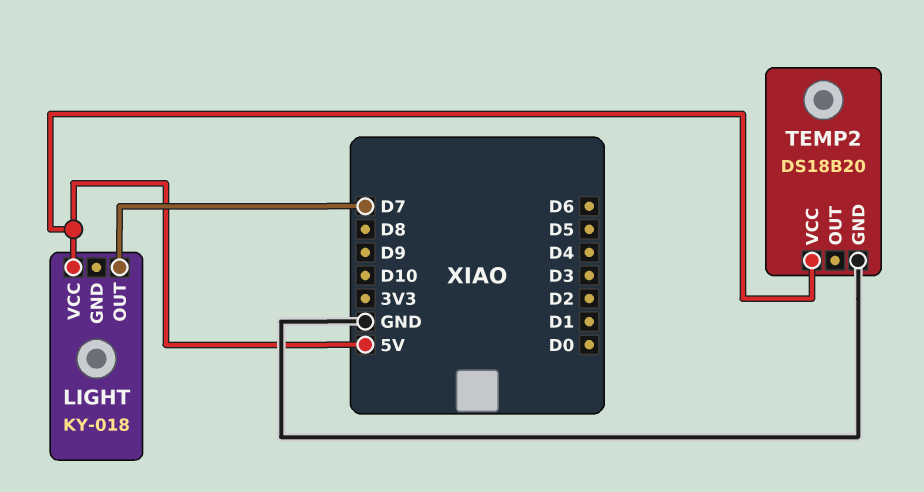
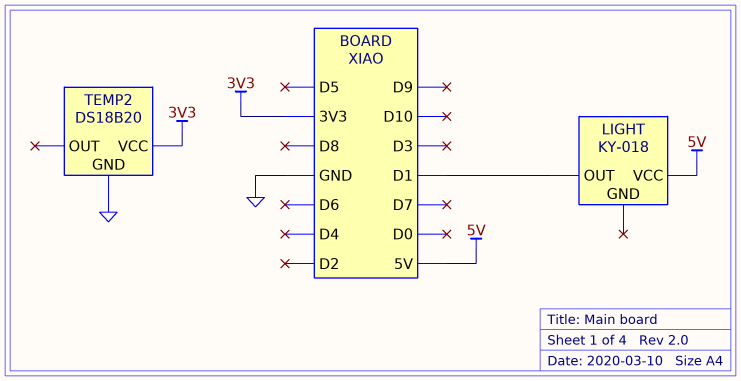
LIGHT pin OUT: D7 -> D1
TEMP2 pin VCC: 5V -> 3V3

